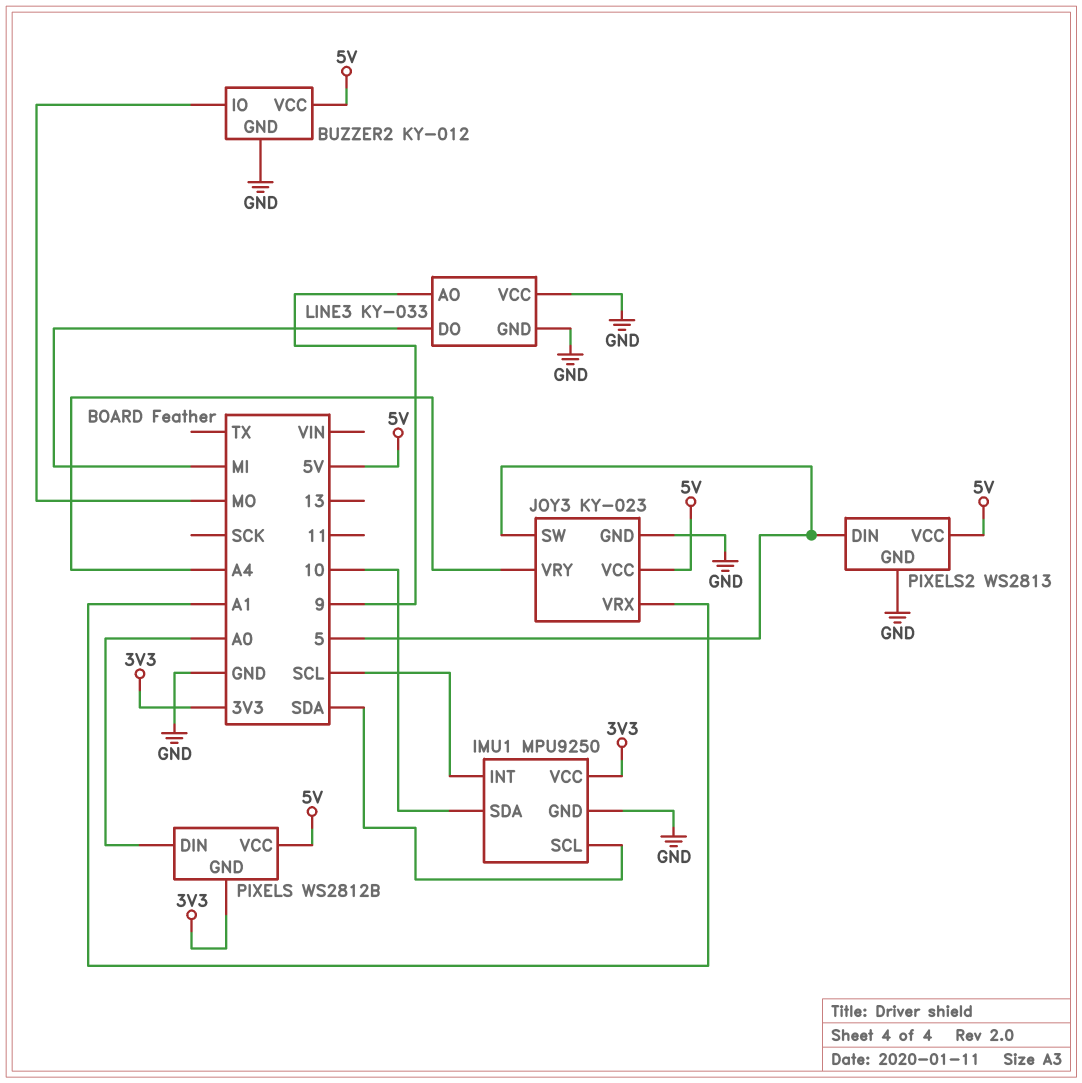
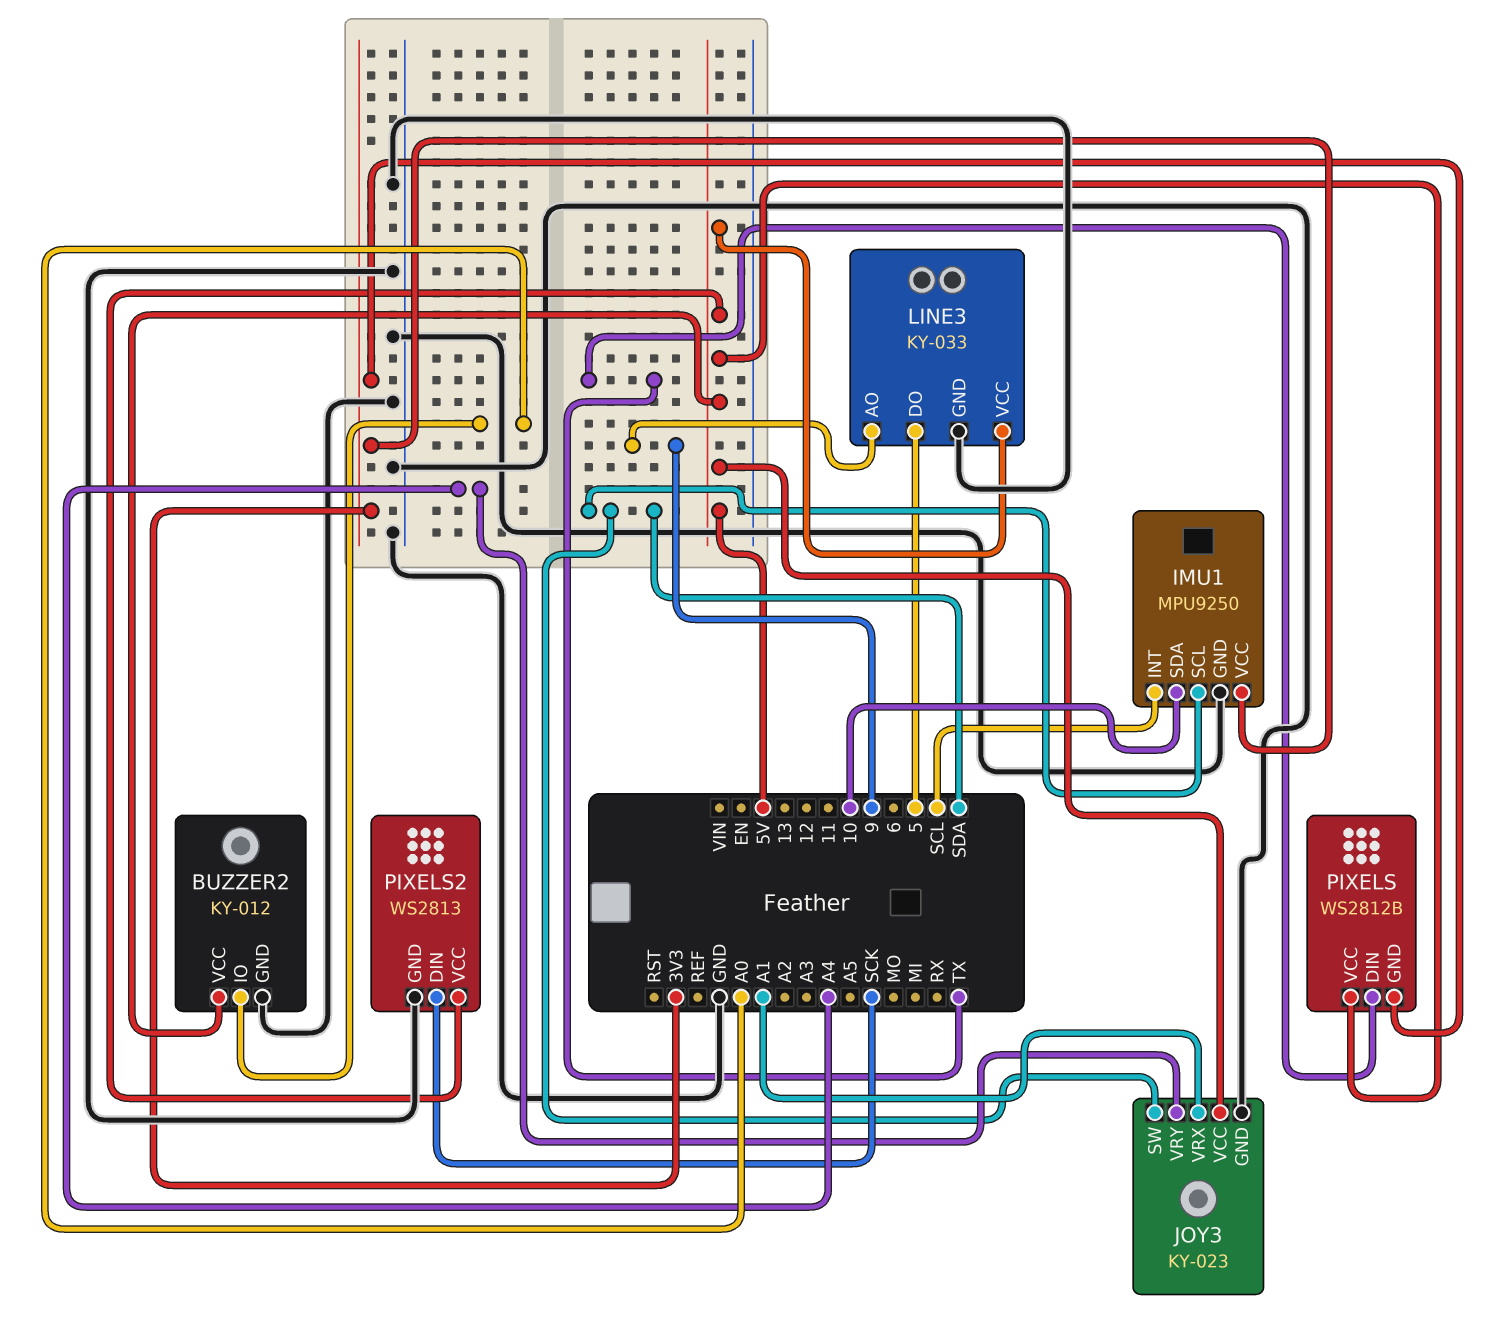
BUZZER2 pin IO: MO -> A0
JOY3 pin SW: 5 -> SDA
LINE3 pin DO: MI -> 5
LINE3 pin VCC: GND -> 5V
PIXELS pin DIN: A0 -> TX
PIXELS2 pin DIN: 5 -> SCK

